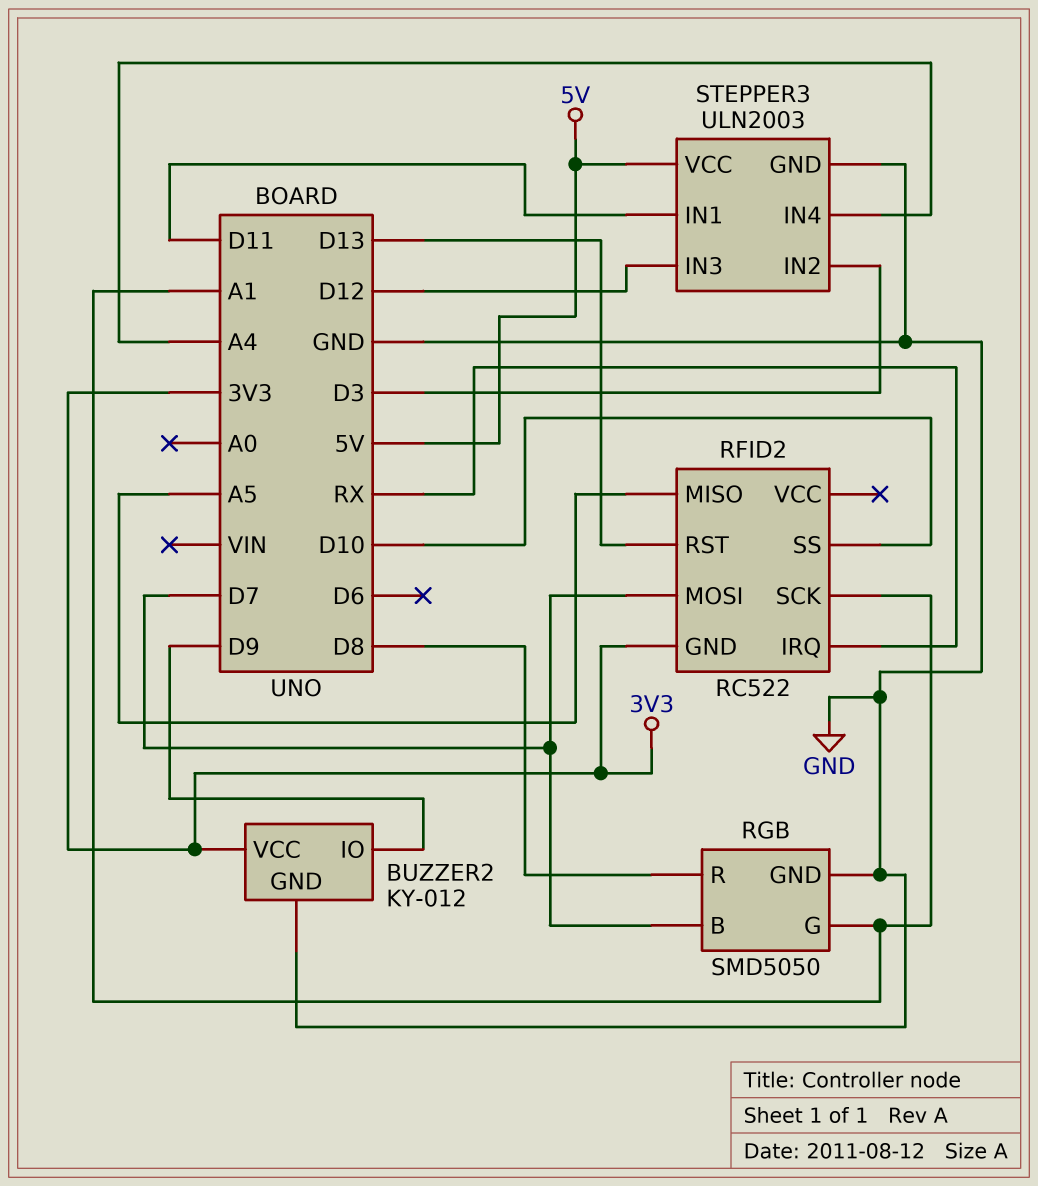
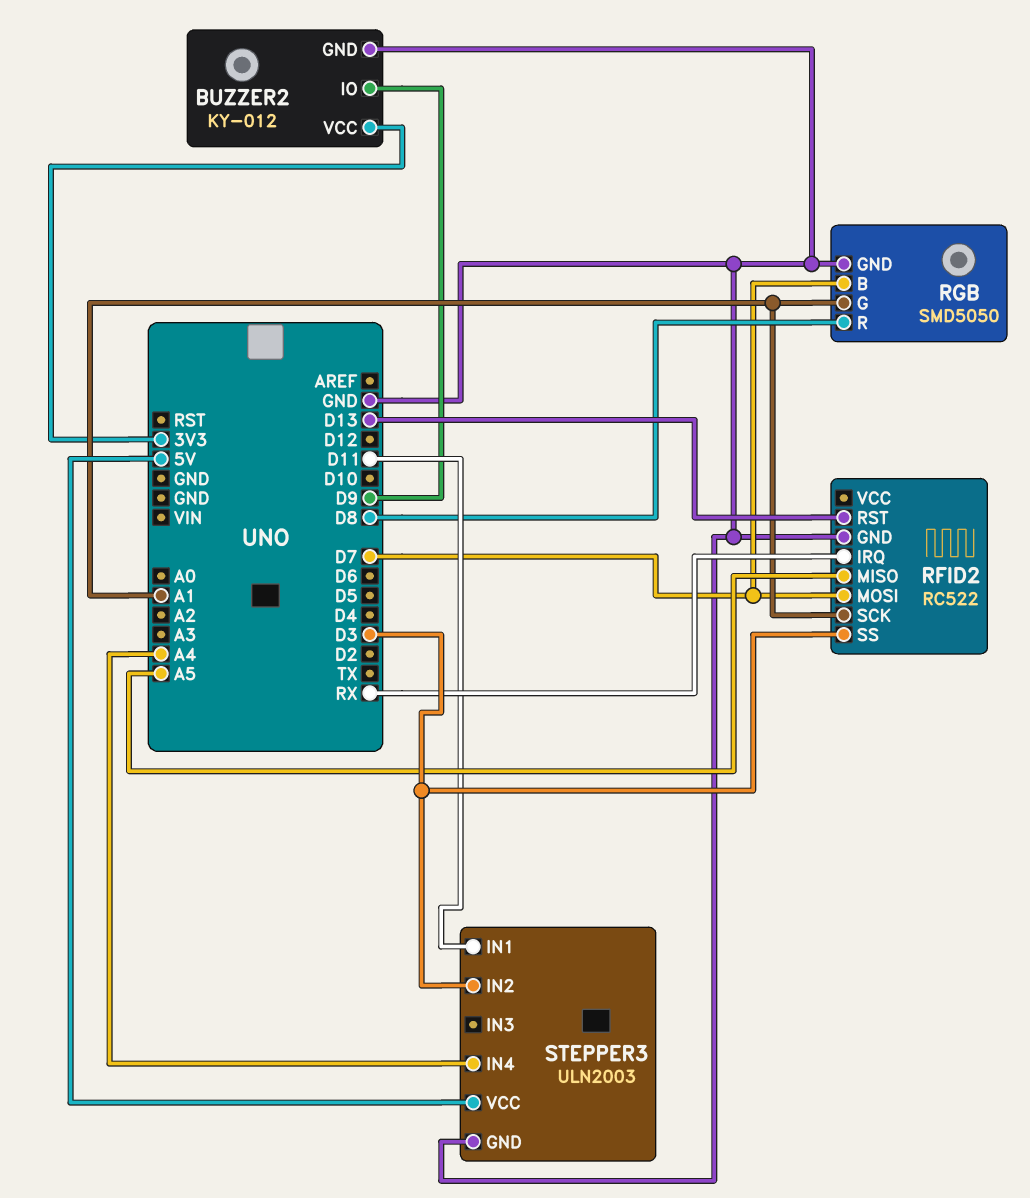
RFID2 pin GND: 3V3 -> GND
RFID2 pin SS: D10 -> D3
STEPPER3 pin IN3: D12 -> none

